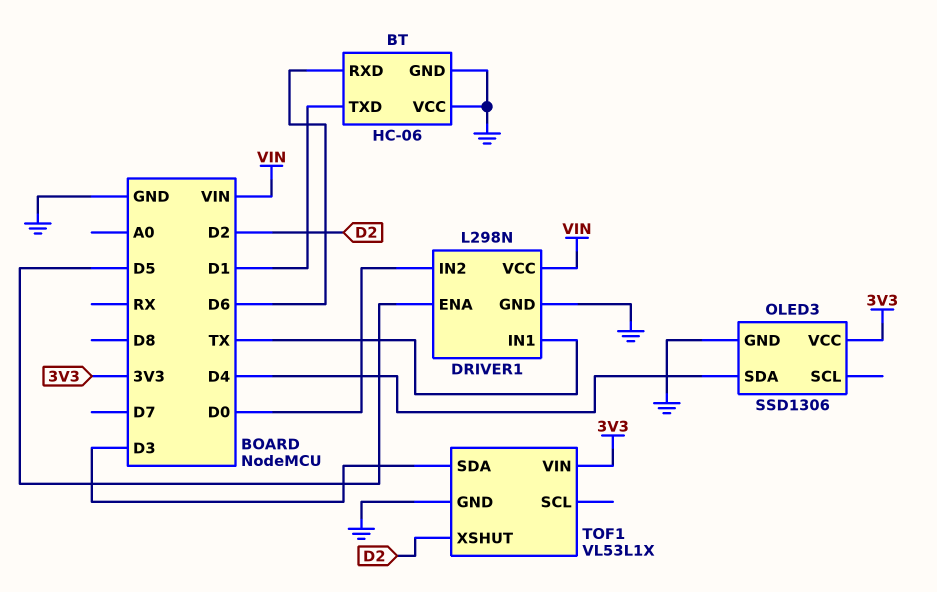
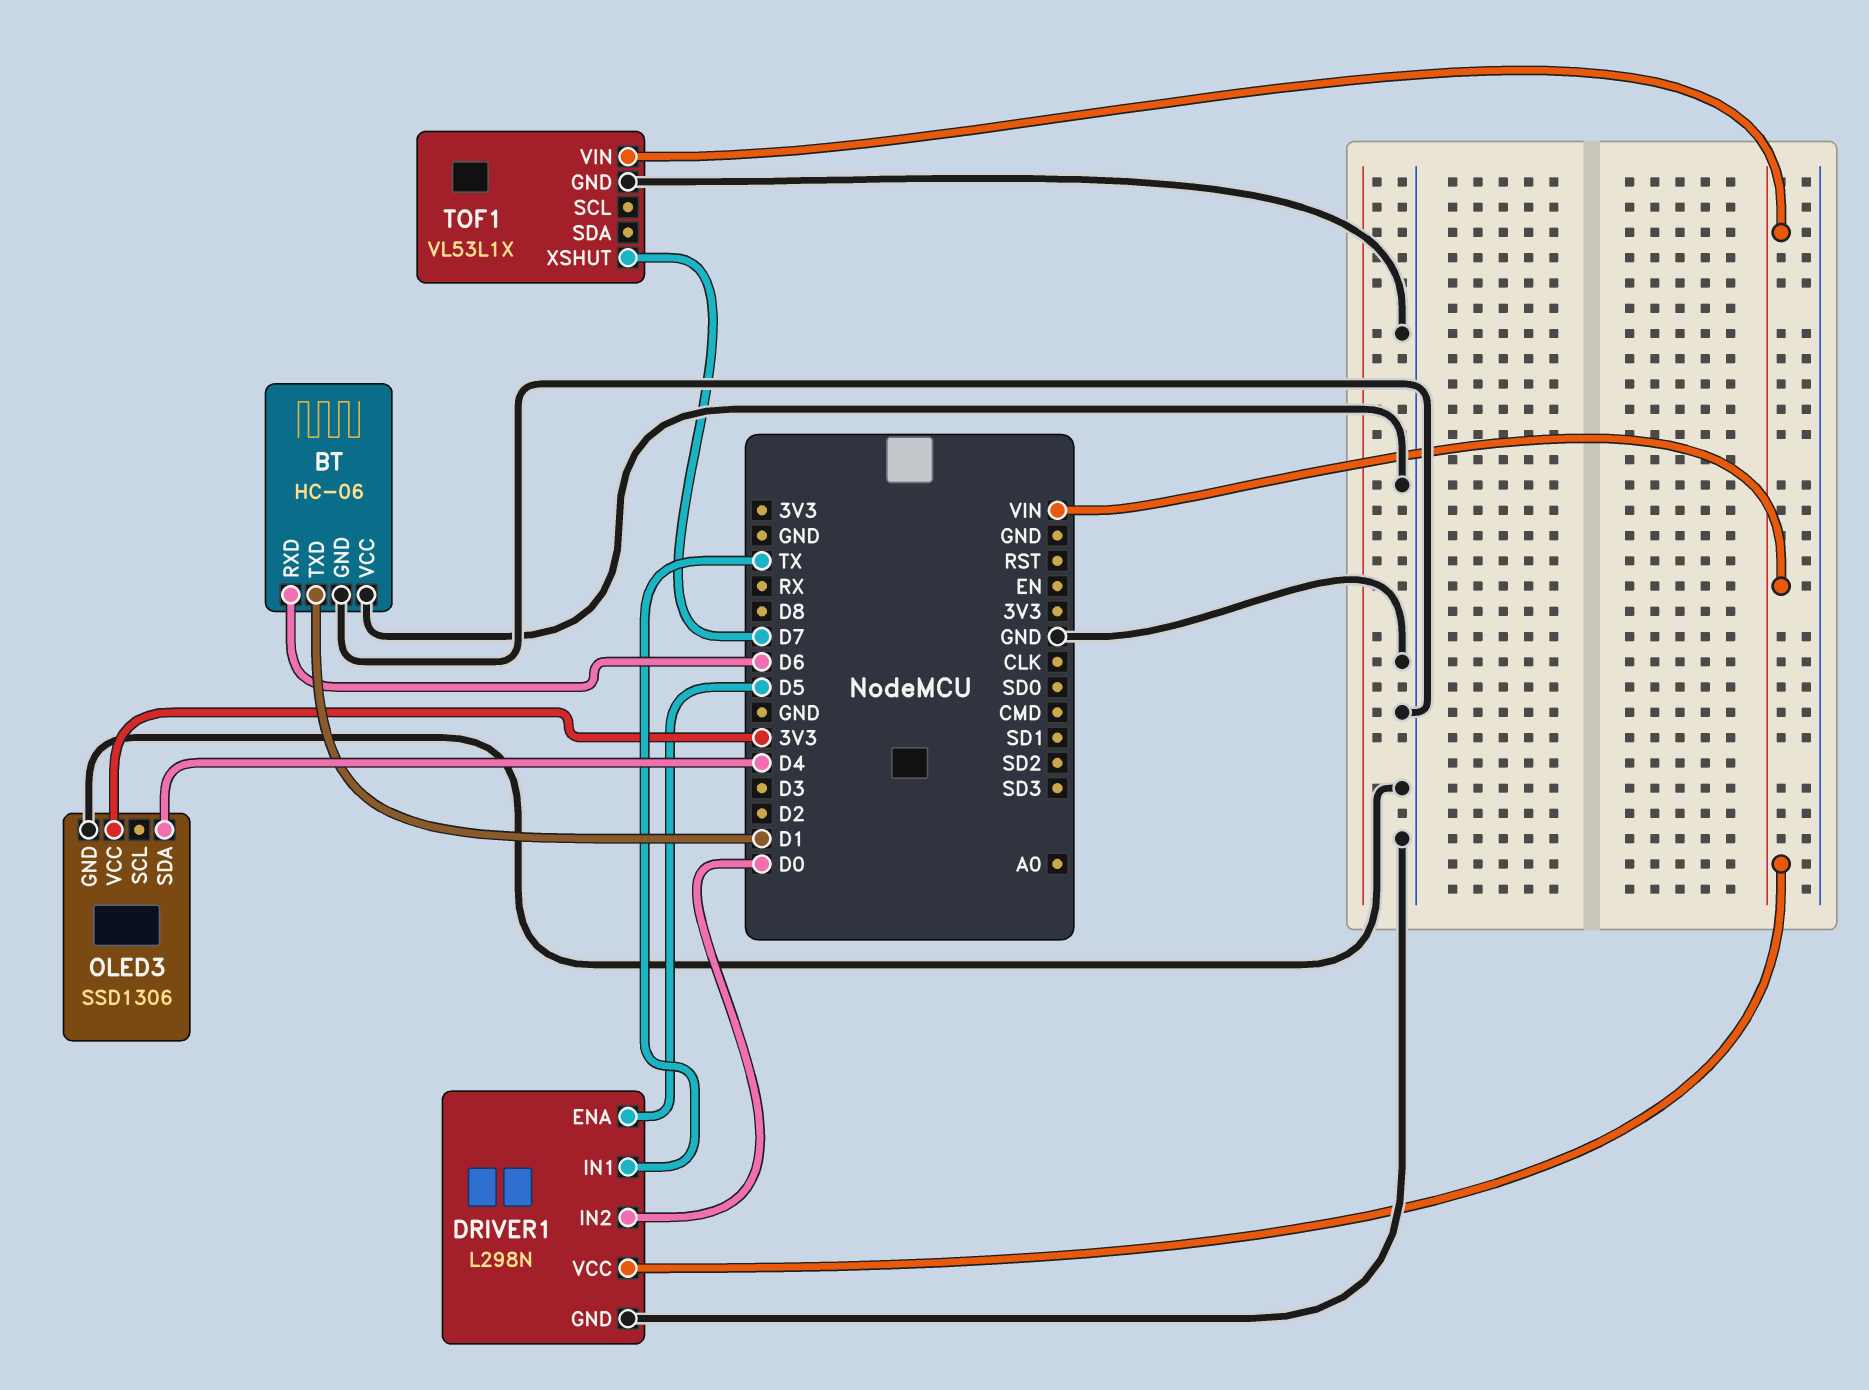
TOF1 pin SDA: D3 -> none
TOF1 pin VIN: 3V3 -> VIN
TOF1 pin XSHUT: D2 -> D7

